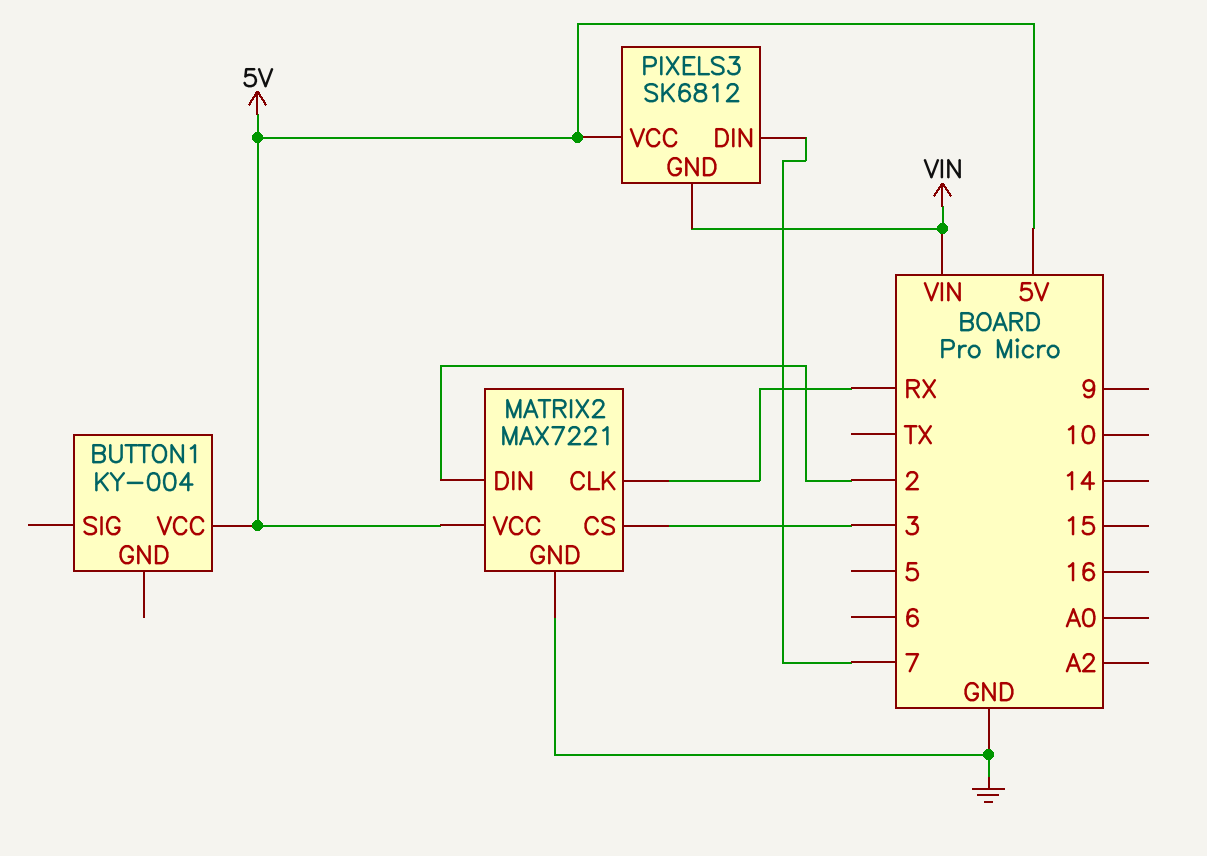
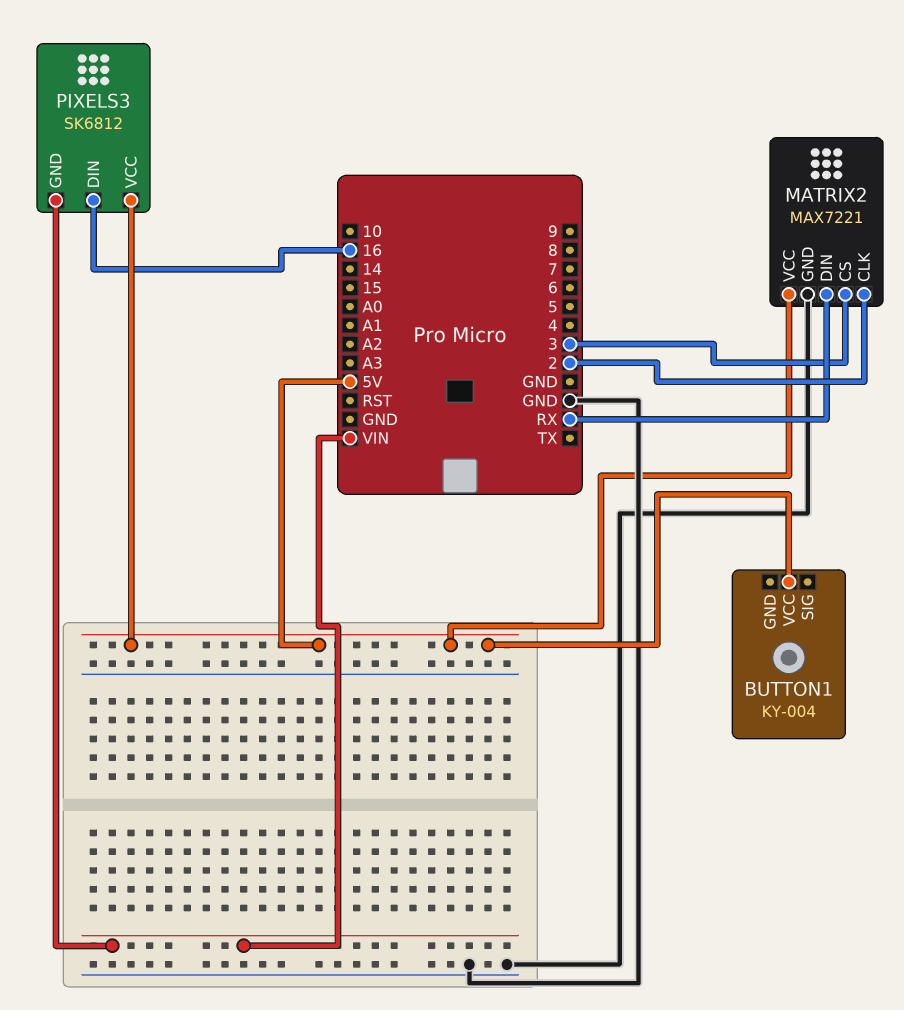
MATRIX2 pin CLK: RX -> 2
MATRIX2 pin DIN: 2 -> RX
PIXELS3 pin DIN: 7 -> 16

